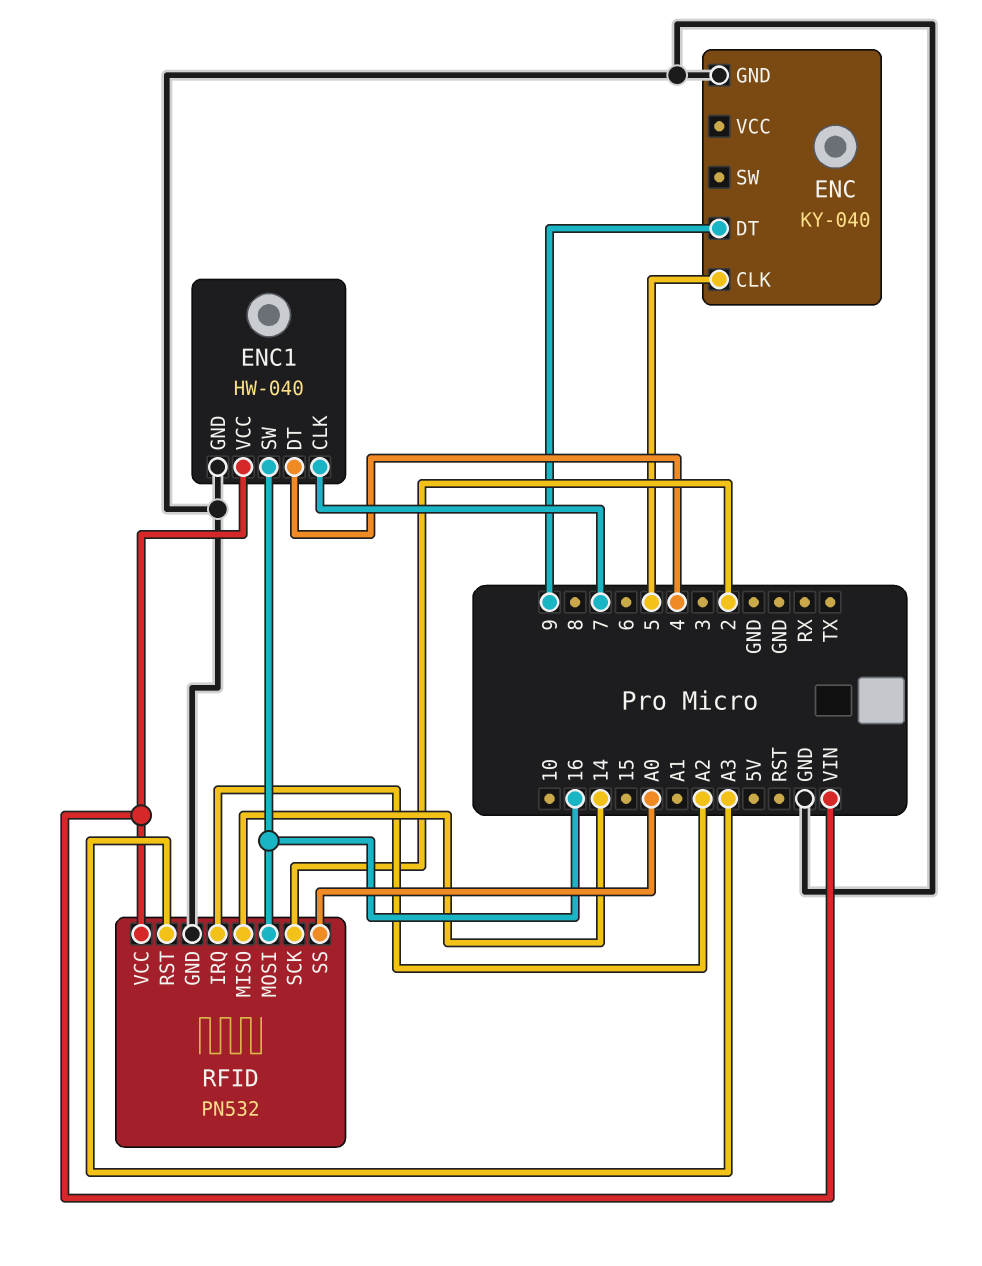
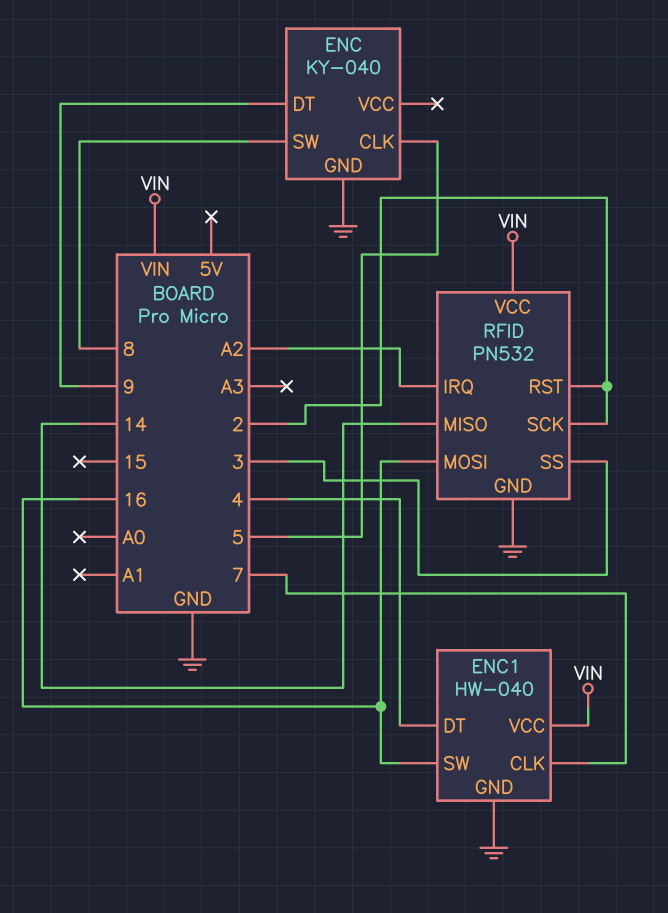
ENC pin SW: none -> 8
RFID pin RST: A3 -> 2
RFID pin SS: A0 -> 3

